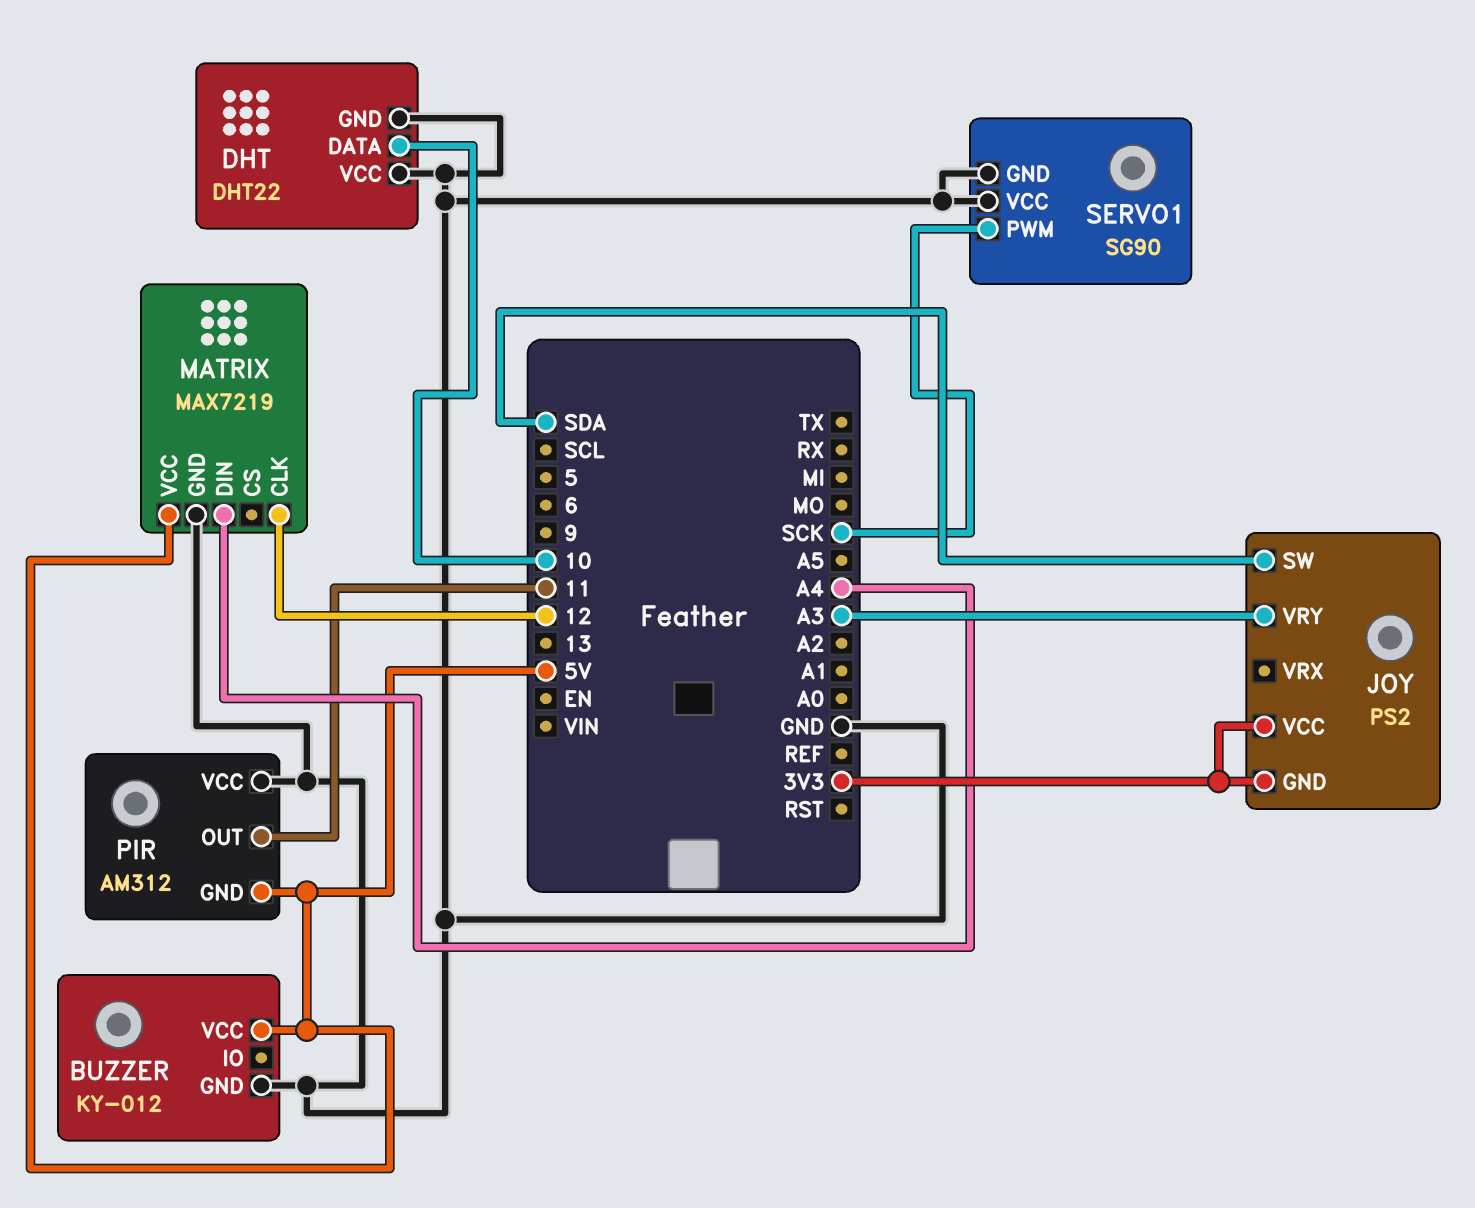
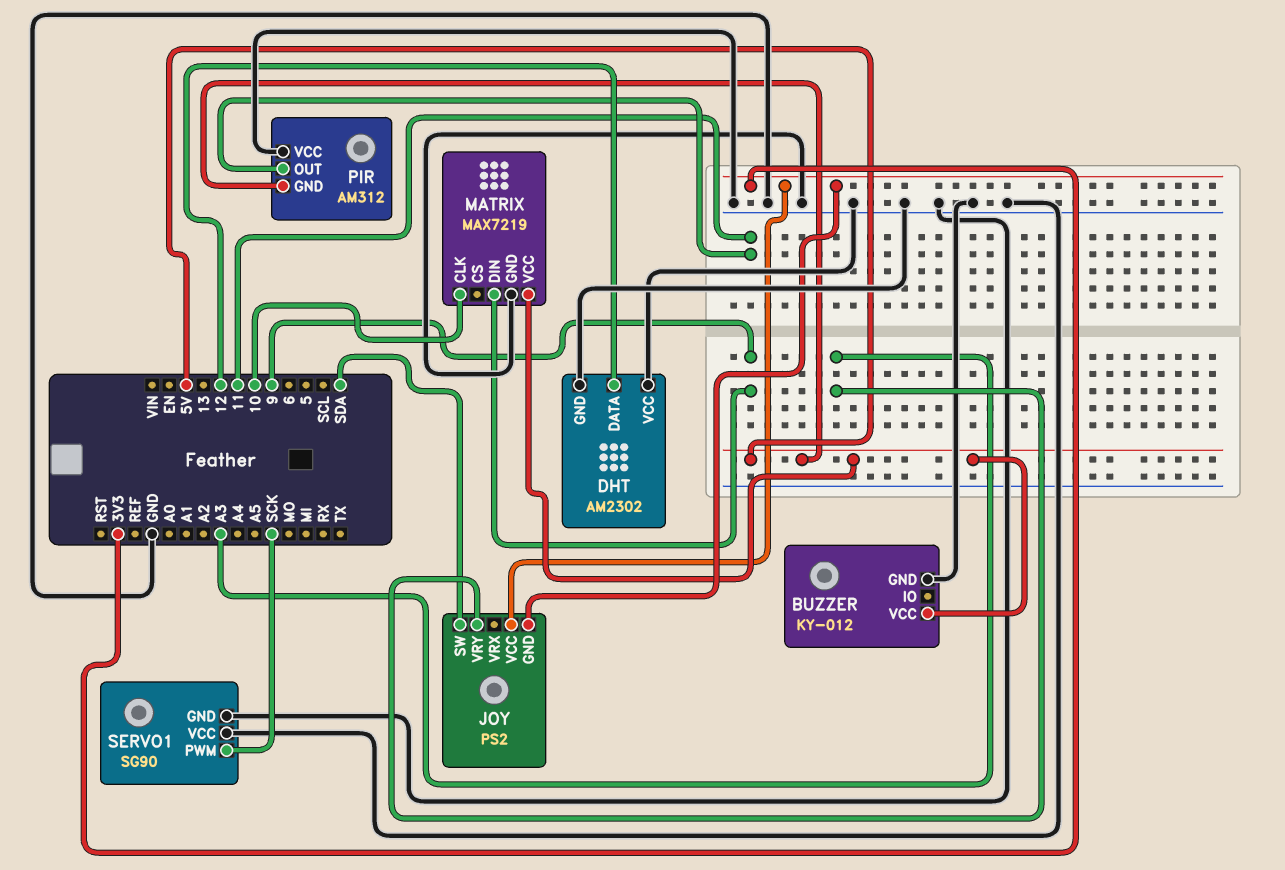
DHT: DHT22 -> AM2302
DHT pin DATA: 10 -> 12
MATRIX pin CLK: 12 -> 10
MATRIX pin DIN: A4 -> 9

